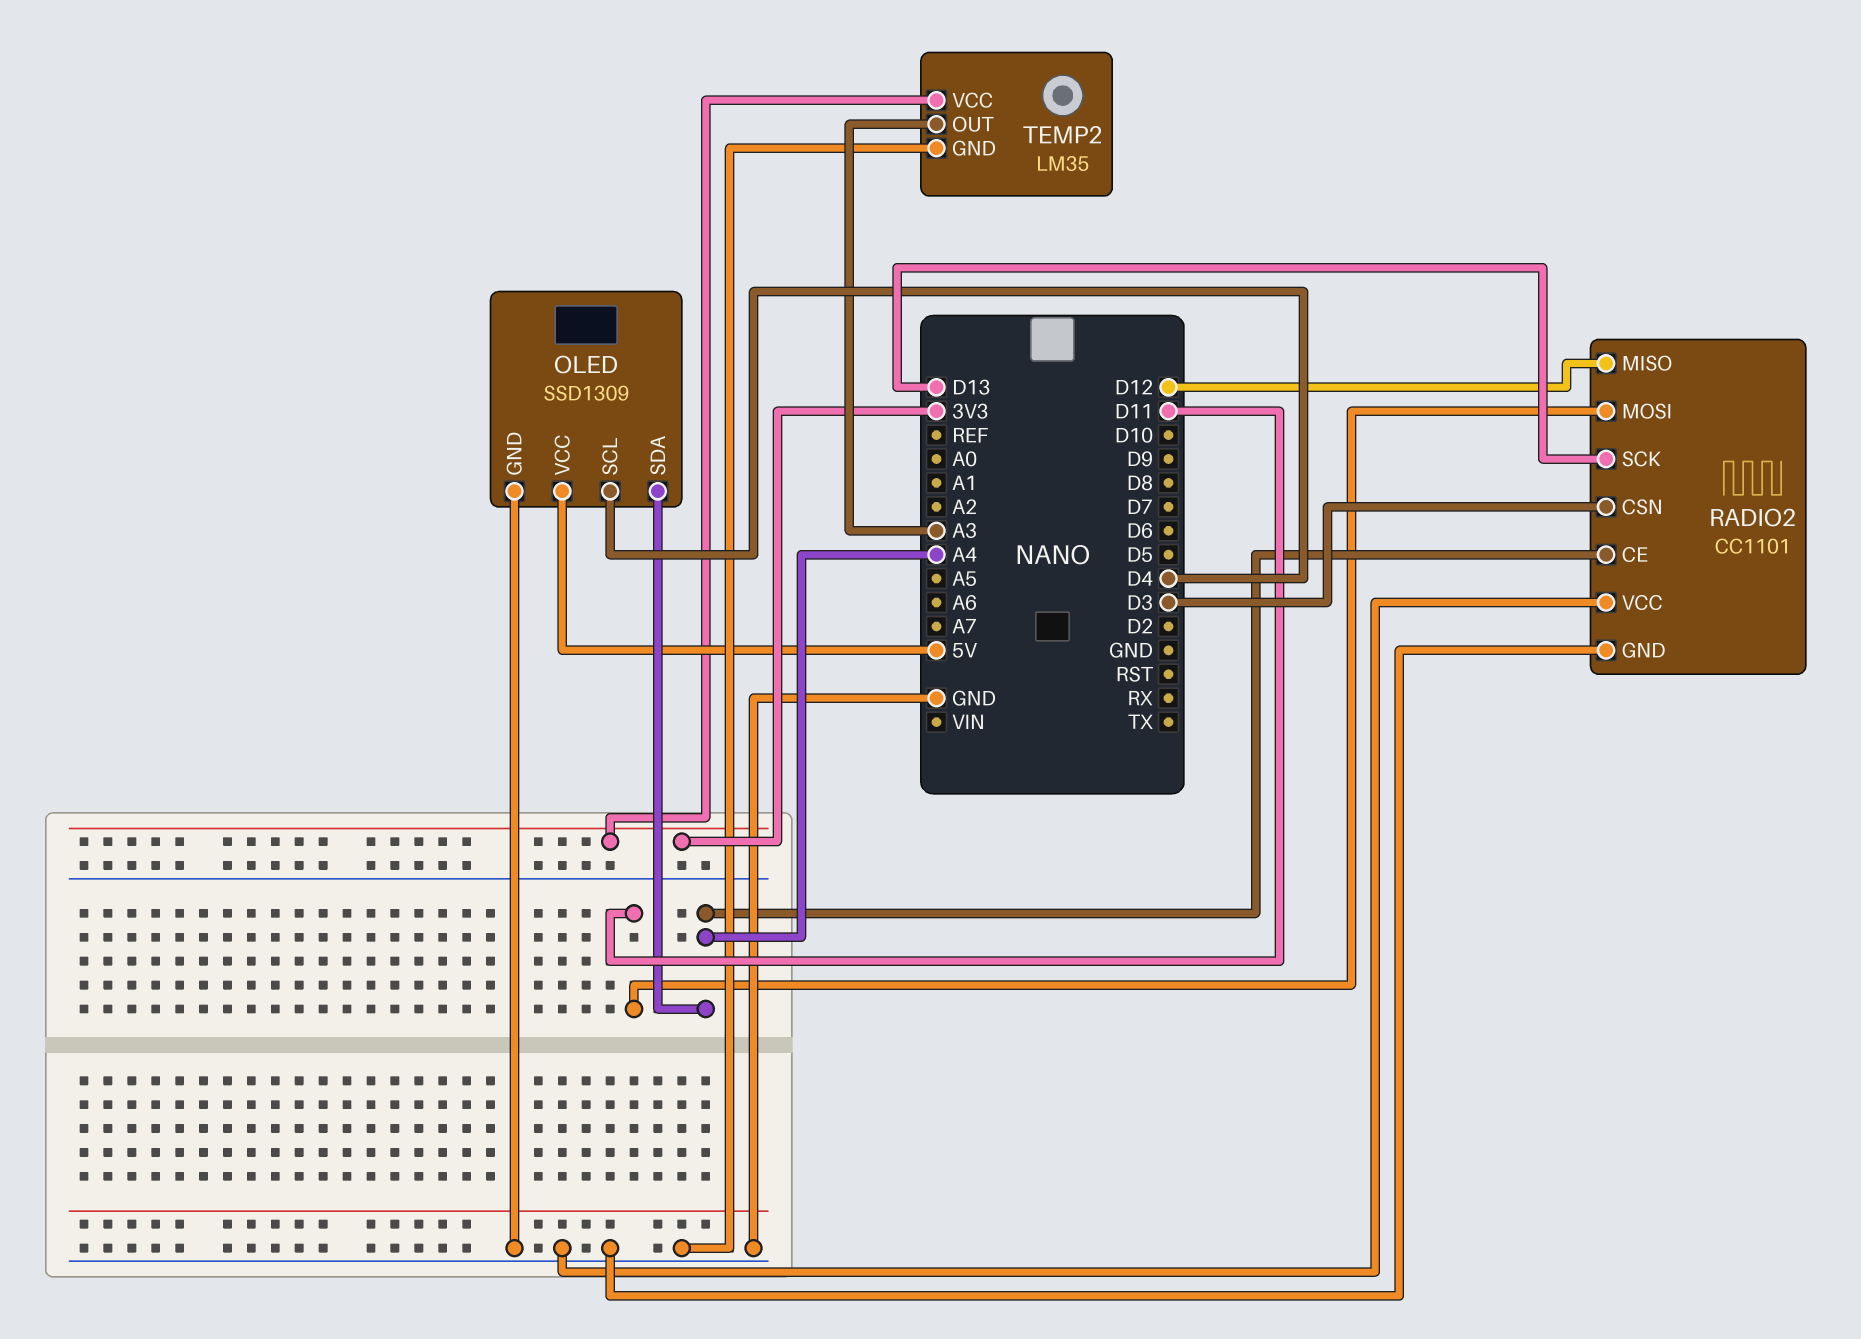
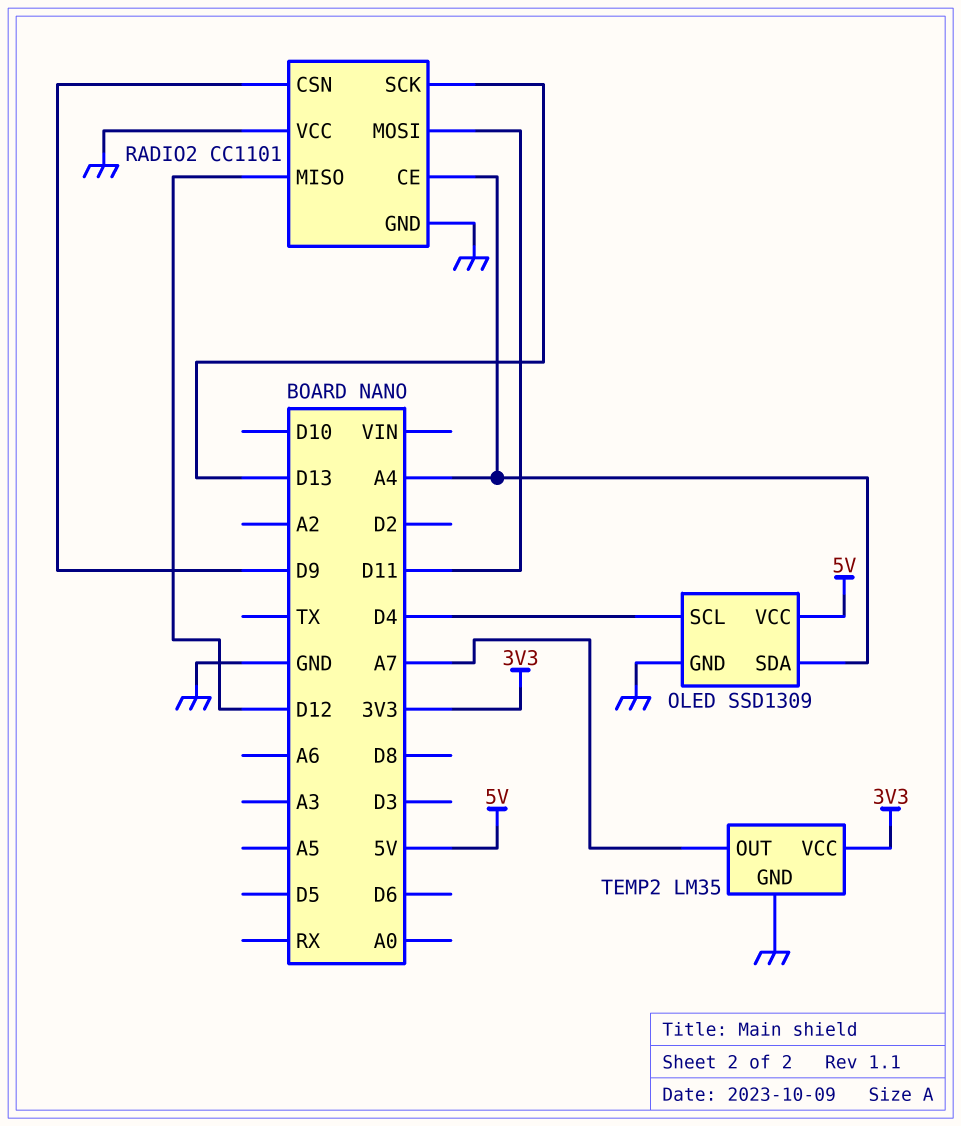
RADIO2 pin CSN: D3 -> D9
TEMP2 pin OUT: A3 -> A7

